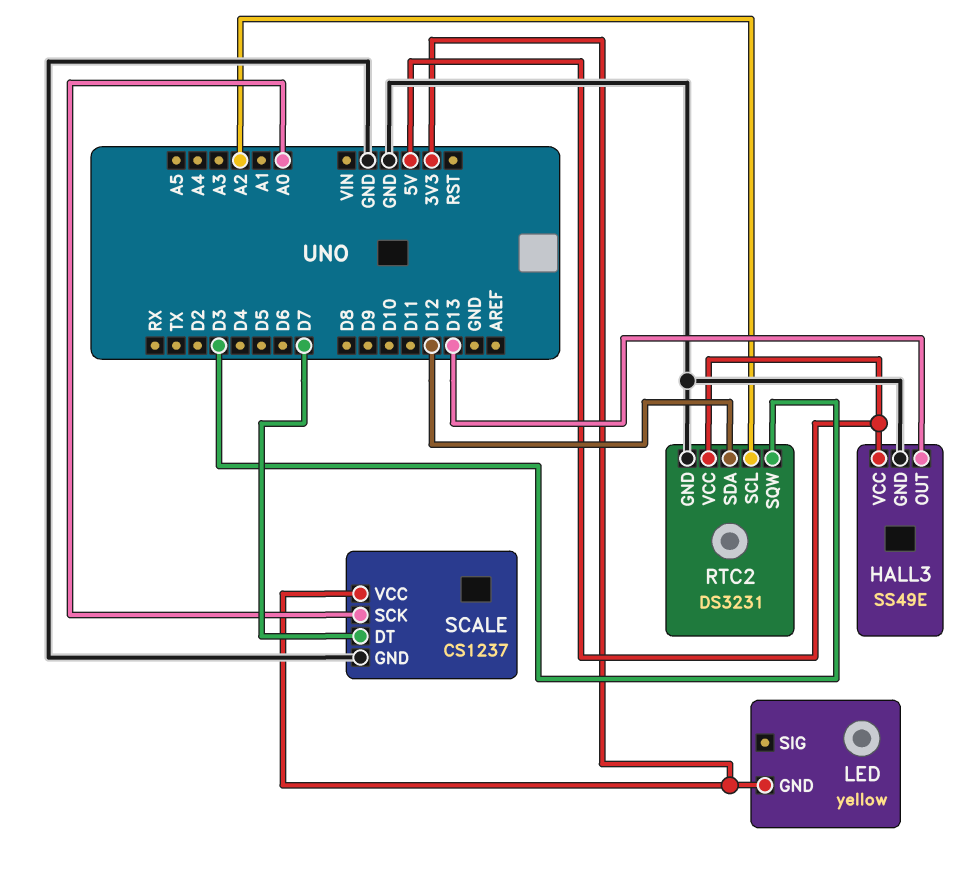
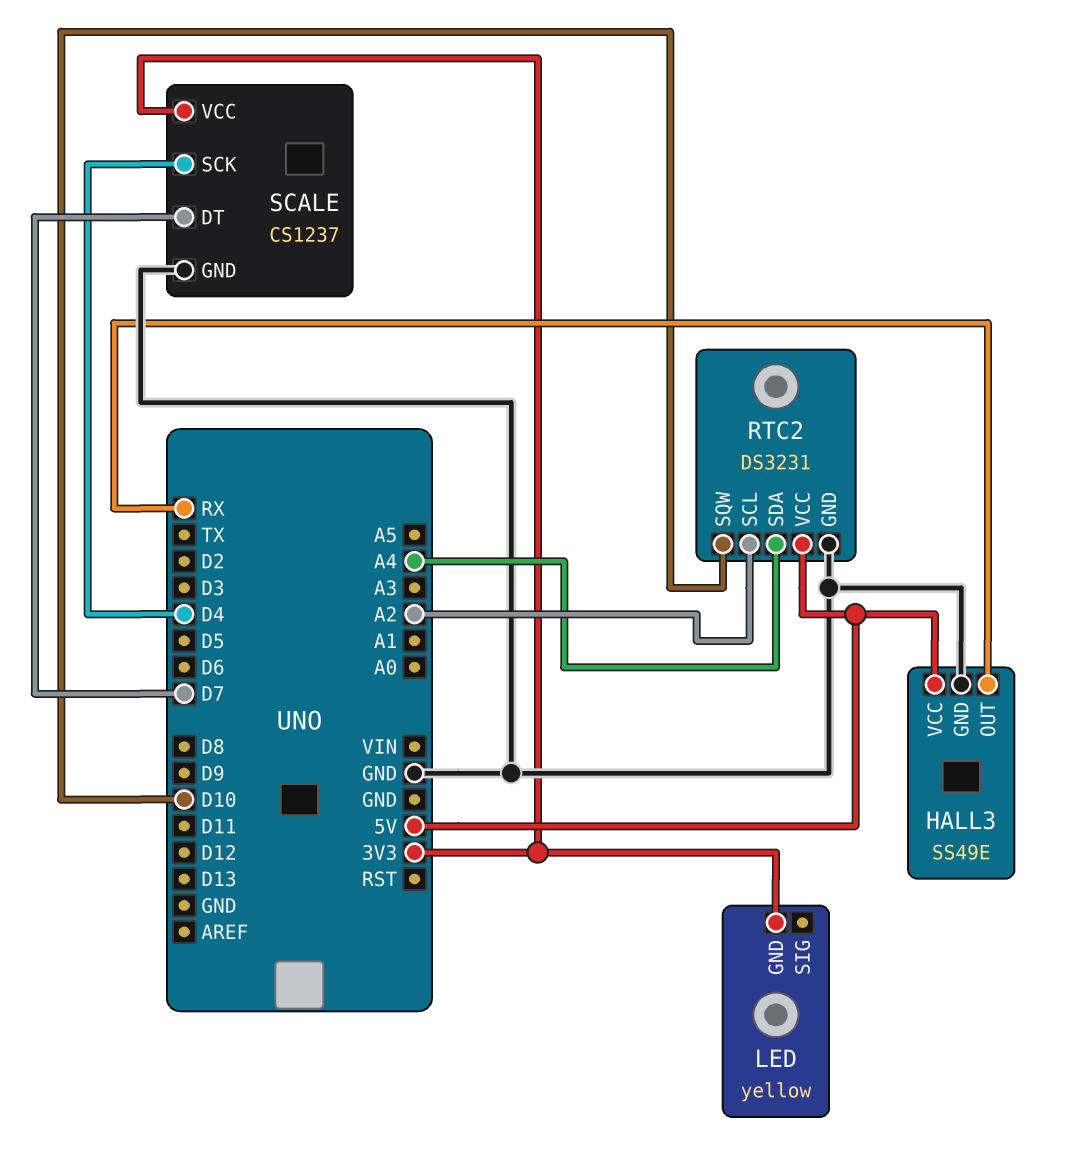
HALL3 pin OUT: D13 -> RX
RTC2 pin SDA: D12 -> A4
RTC2 pin SQW: D3 -> D10
SCALE pin SCK: A0 -> D4

